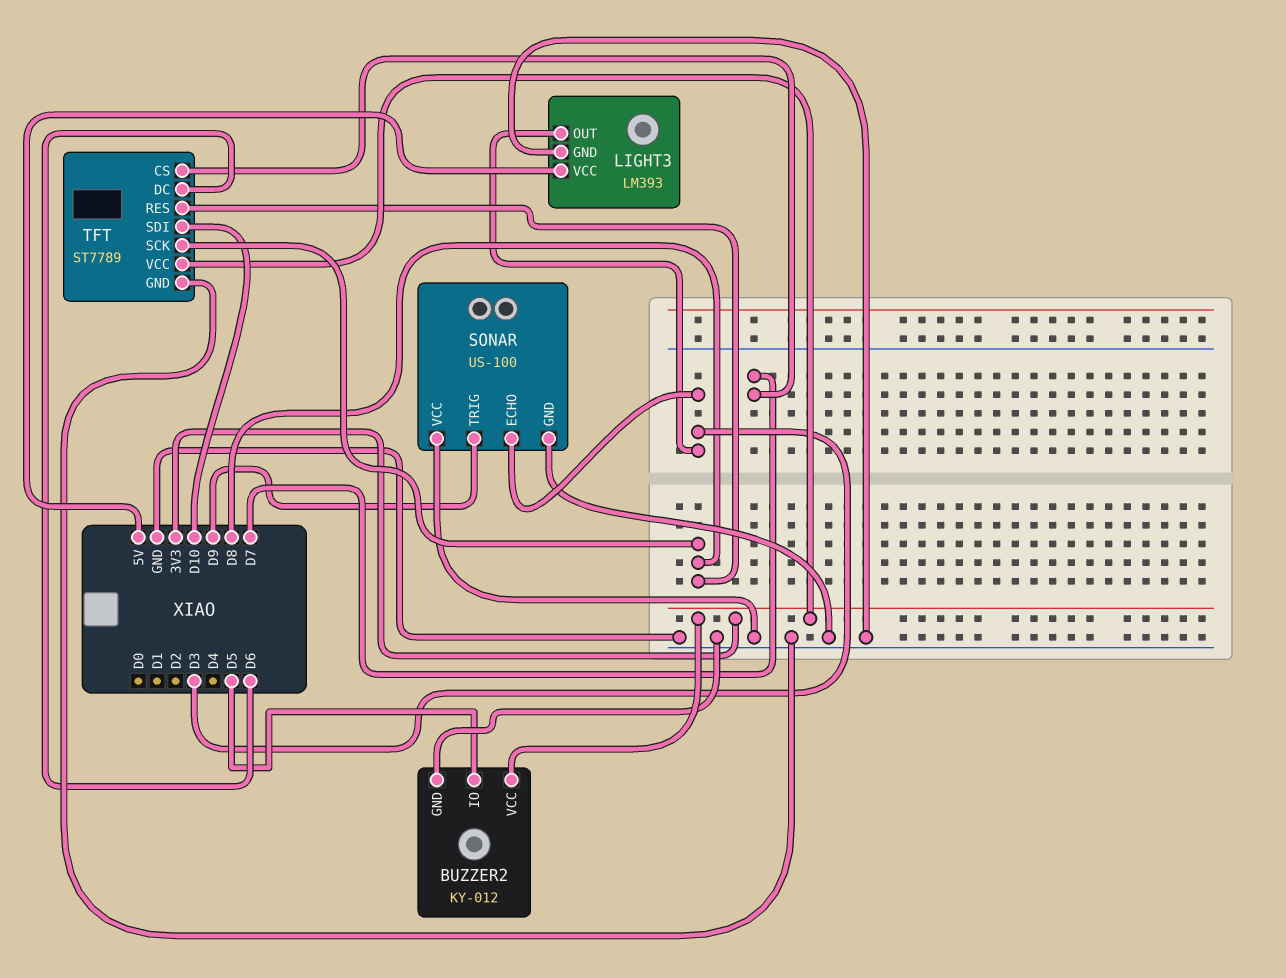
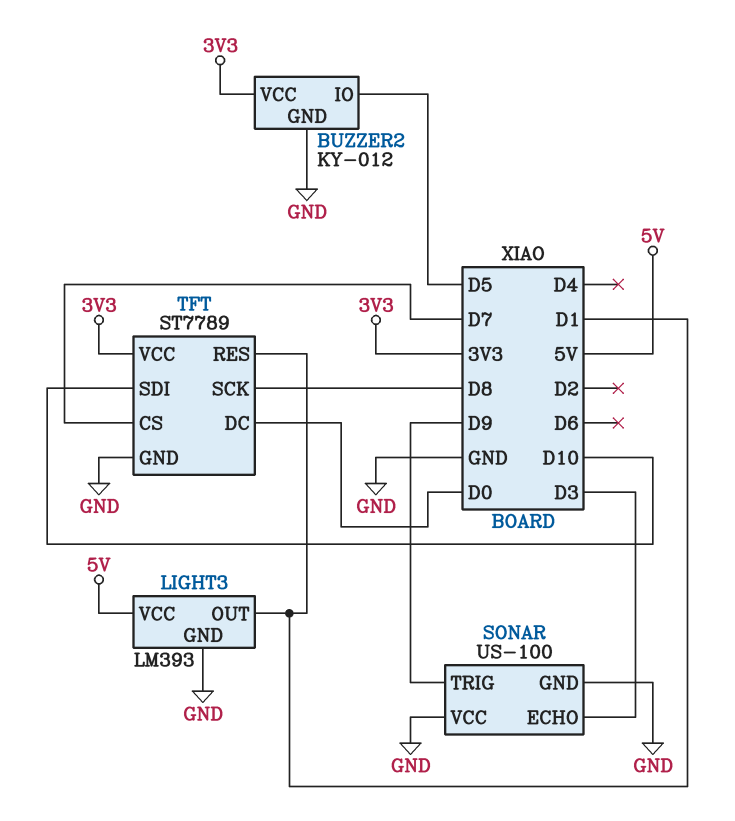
LIGHT3 pin OUT: D3 -> D1
TFT pin DC: D6 -> D0
TFT pin RES: D8 -> D1

